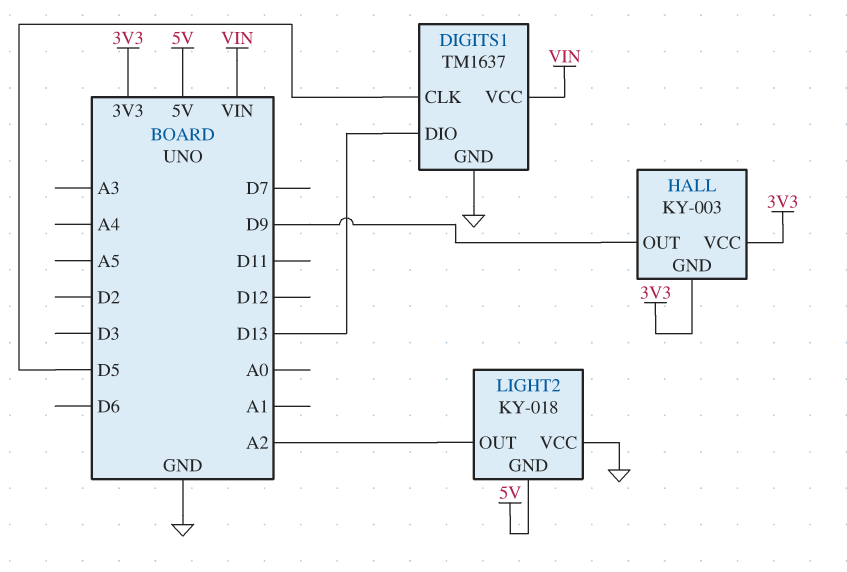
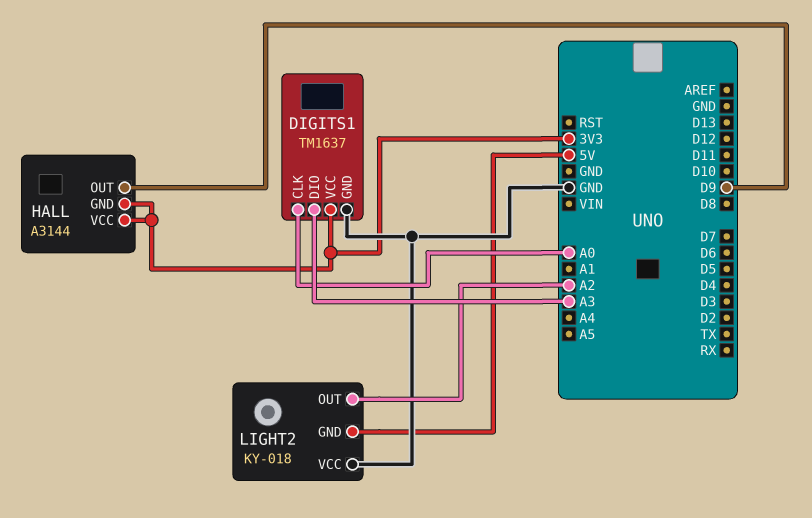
DIGITS1 pin CLK: D5 -> A0
DIGITS1 pin DIO: D13 -> A3
DIGITS1 pin VCC: VIN -> 3V3
HALL: KY-003 -> A3144

